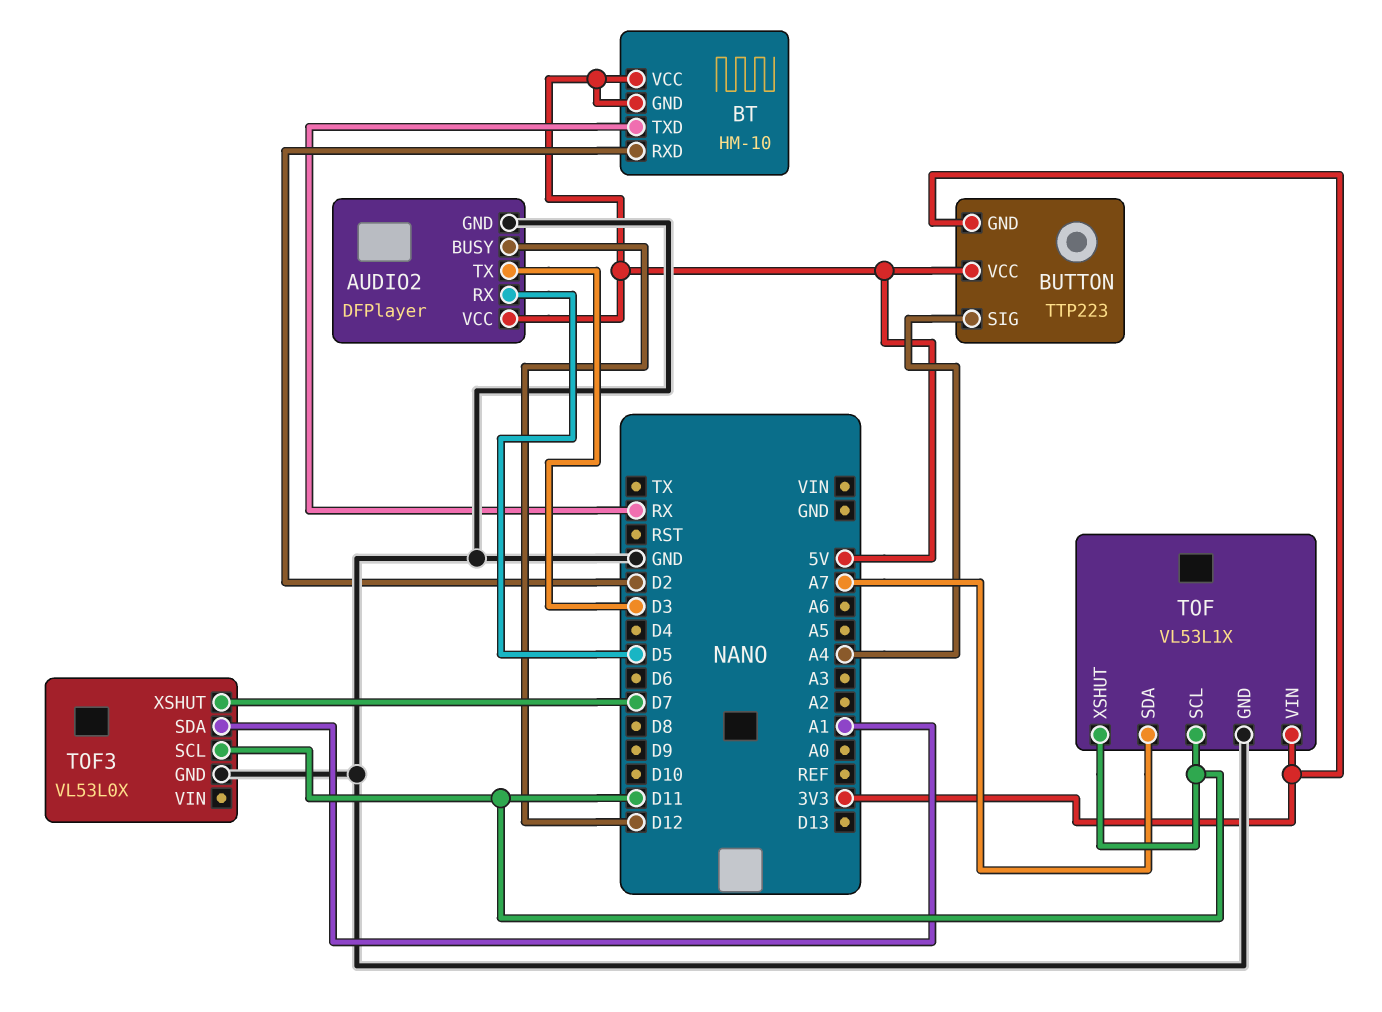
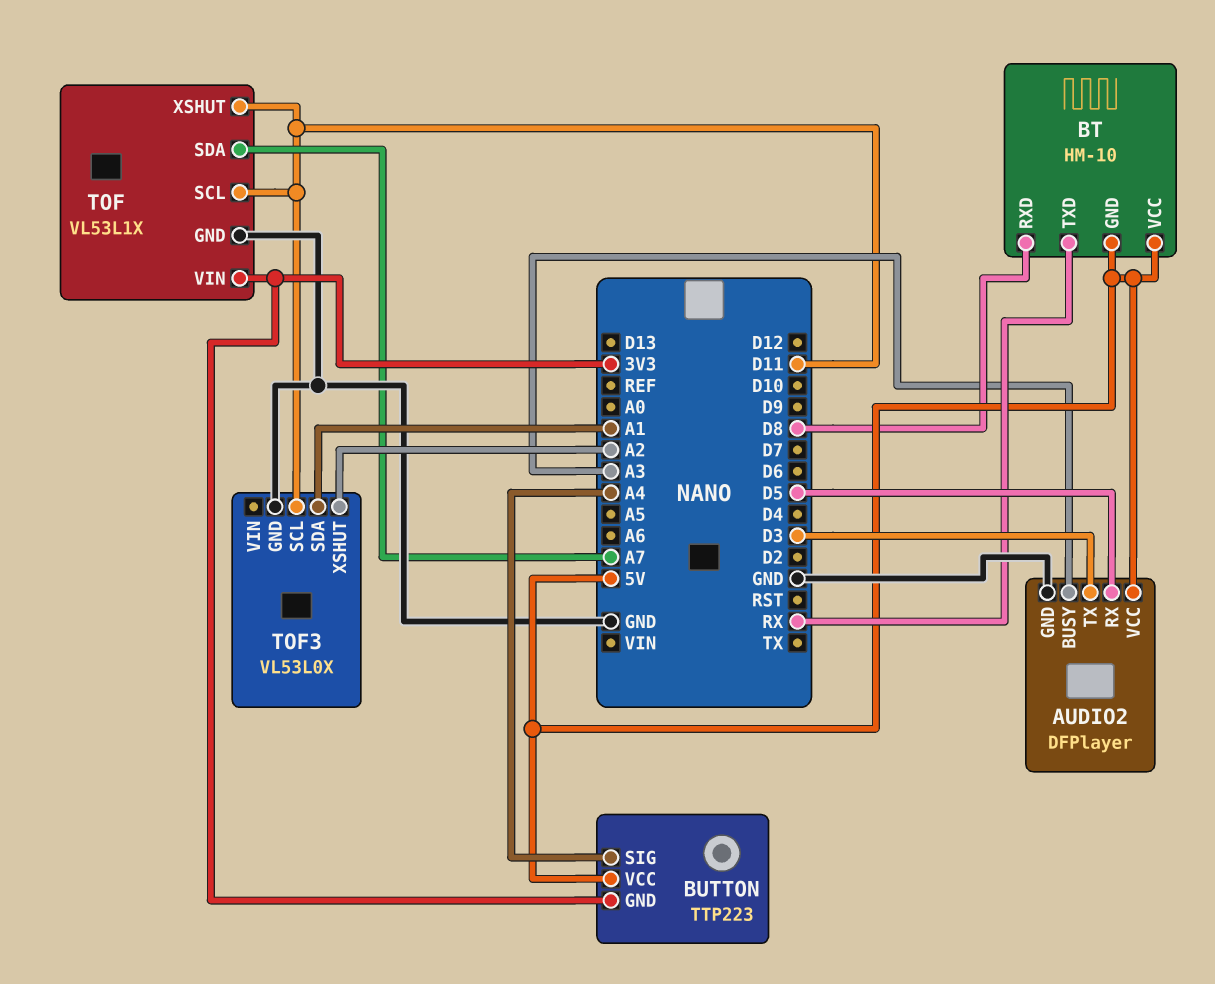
AUDIO2 pin BUSY: D12 -> A3
BT pin RXD: D2 -> D8
TOF3 pin XSHUT: D7 -> A2

